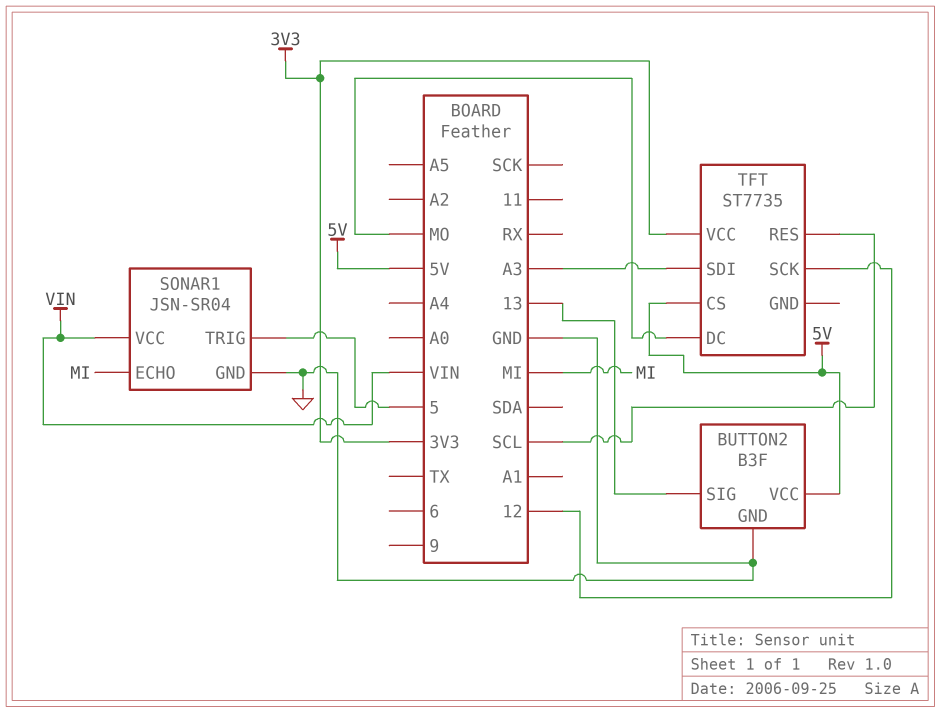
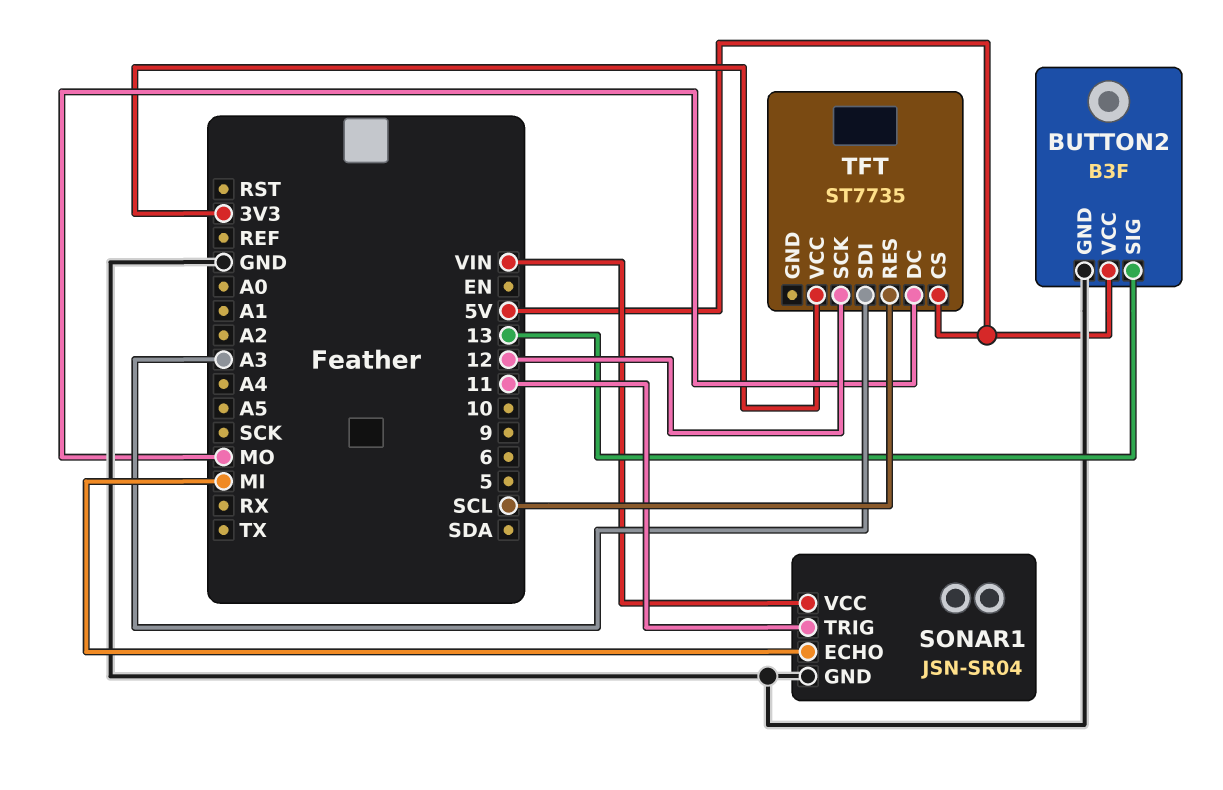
SONAR1 pin TRIG: 5 -> 11

